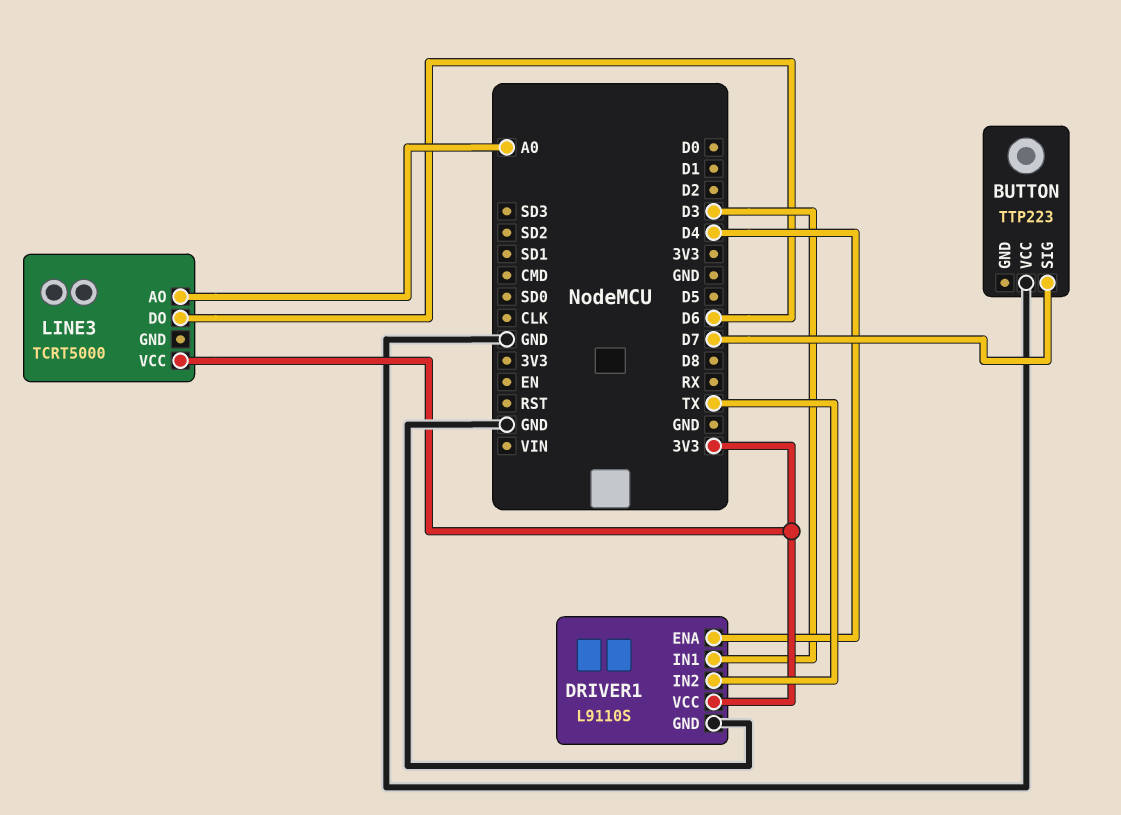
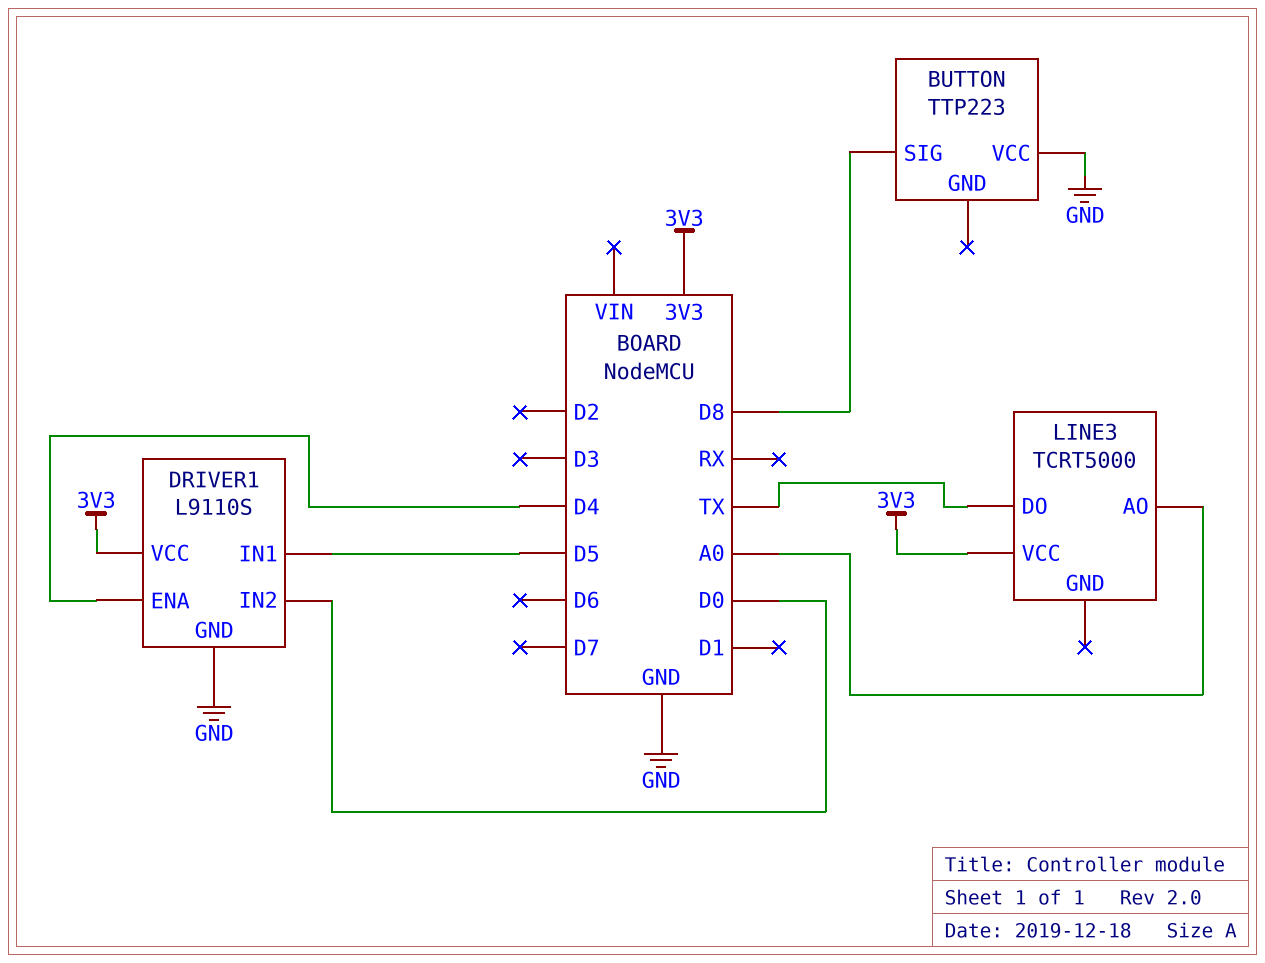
BUTTON pin SIG: D7 -> D8
DRIVER1 pin IN1: D3 -> D5
DRIVER1 pin IN2: TX -> D0
LINE3 pin DO: D6 -> TX

